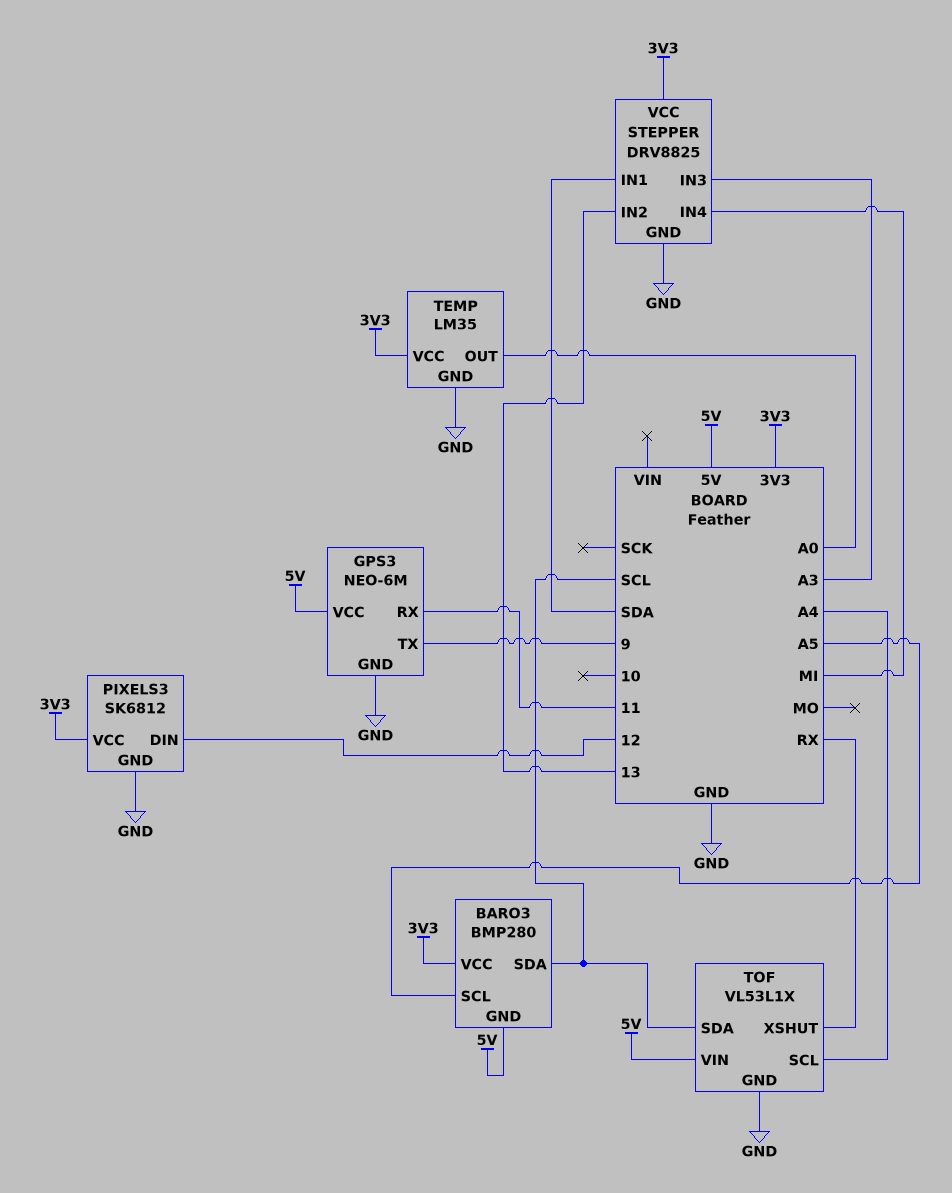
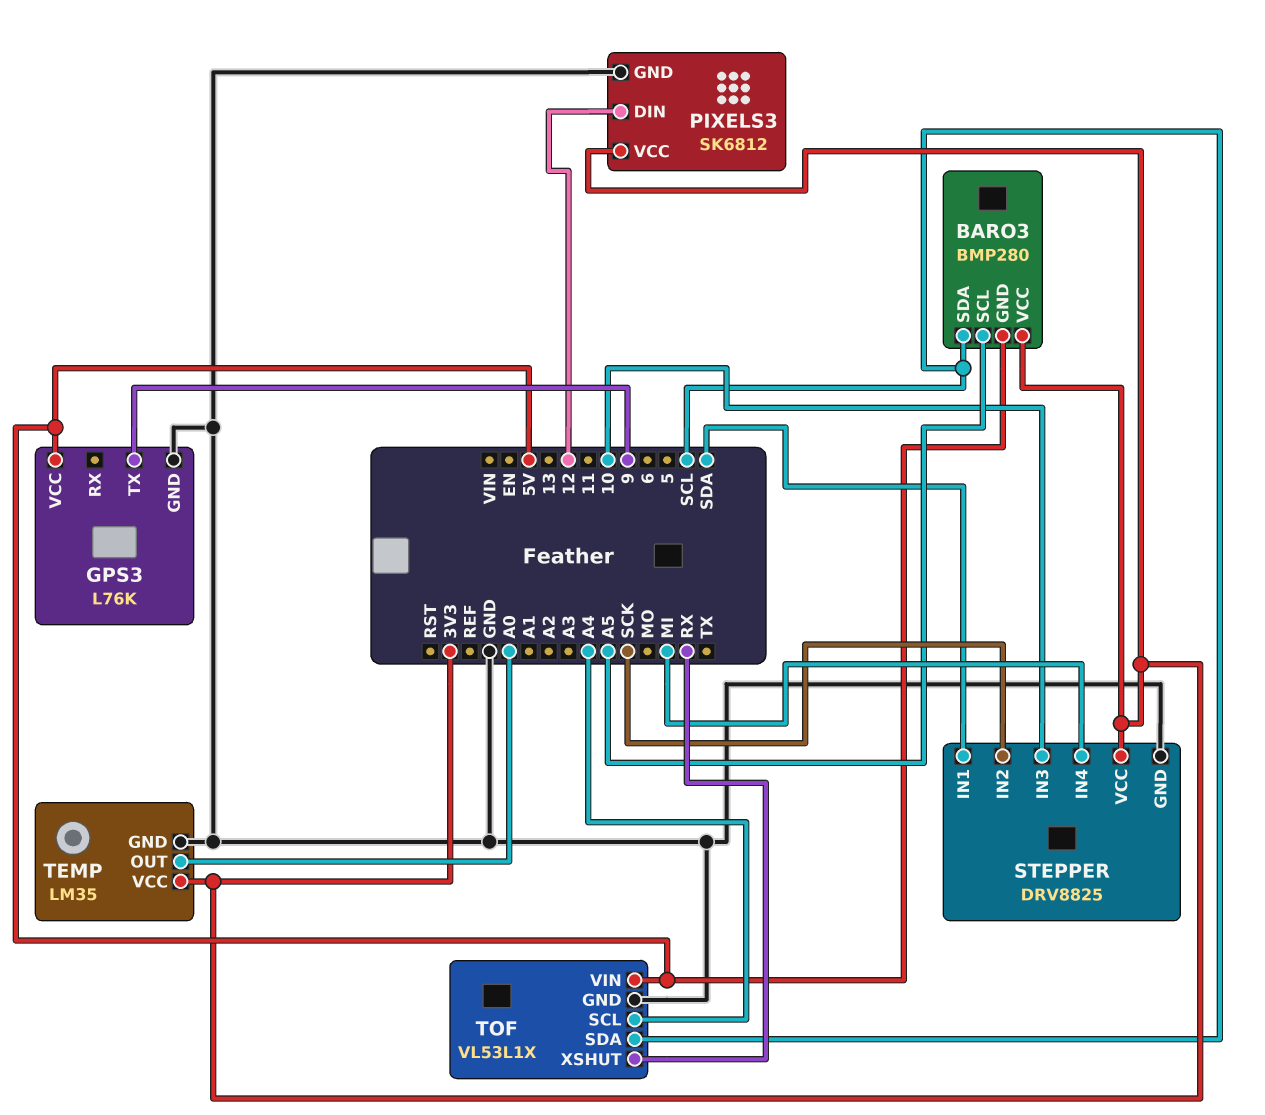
GPS3: NEO-6M -> L76K
GPS3 pin RX: 11 -> none
STEPPER pin IN2: 13 -> SCK
STEPPER pin IN3: A3 -> 10

